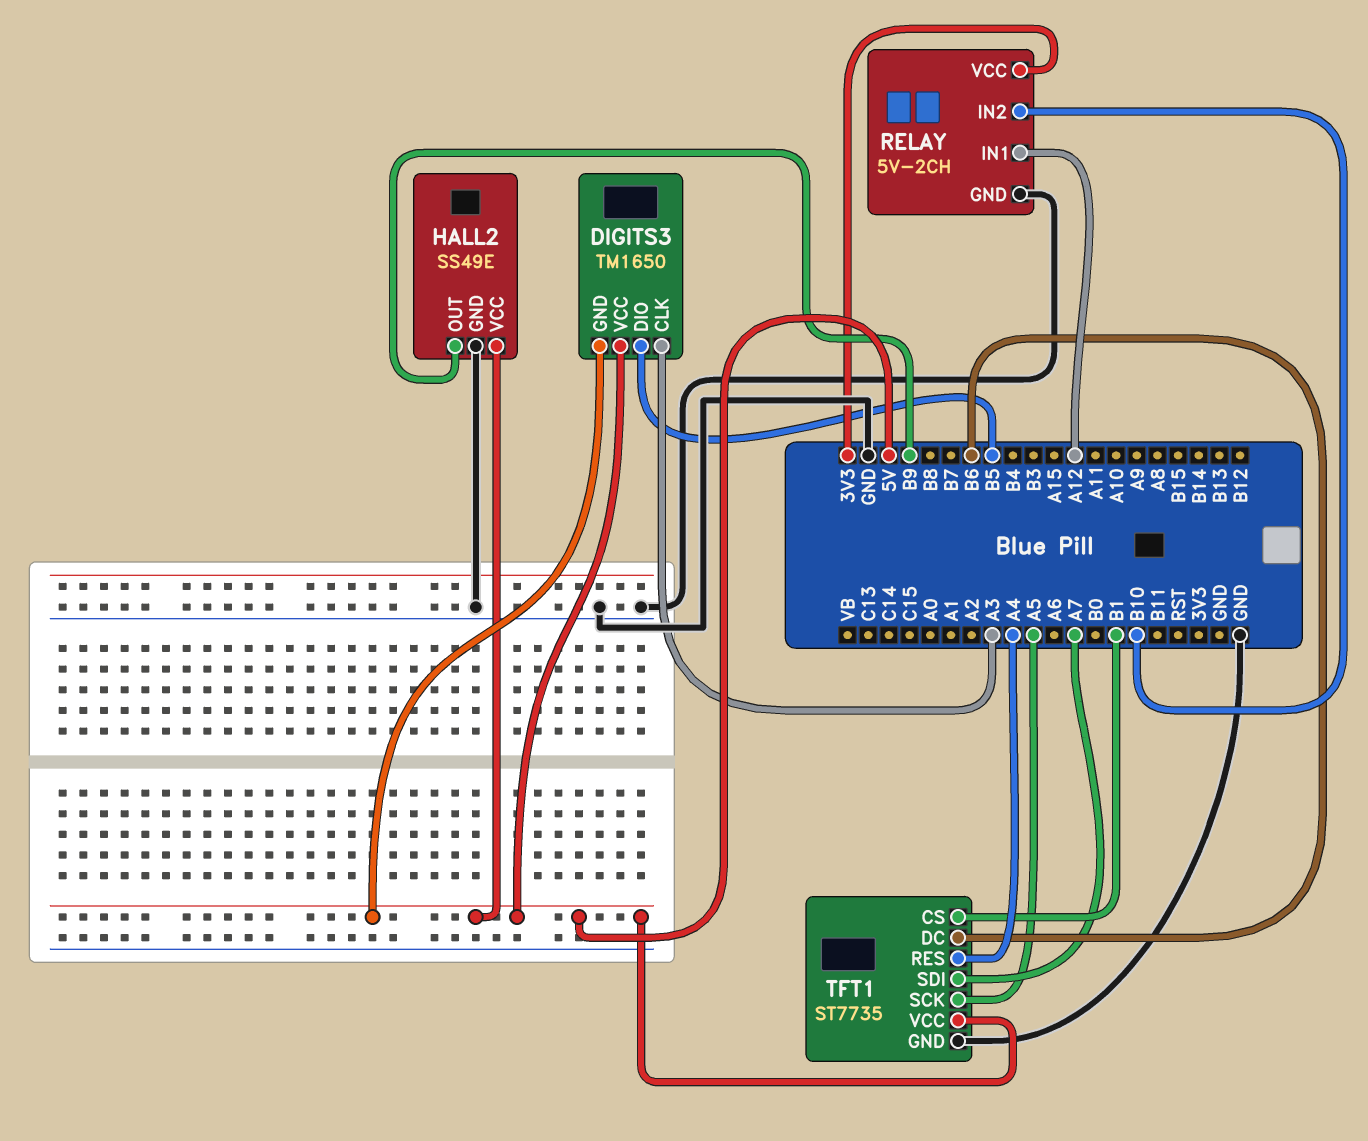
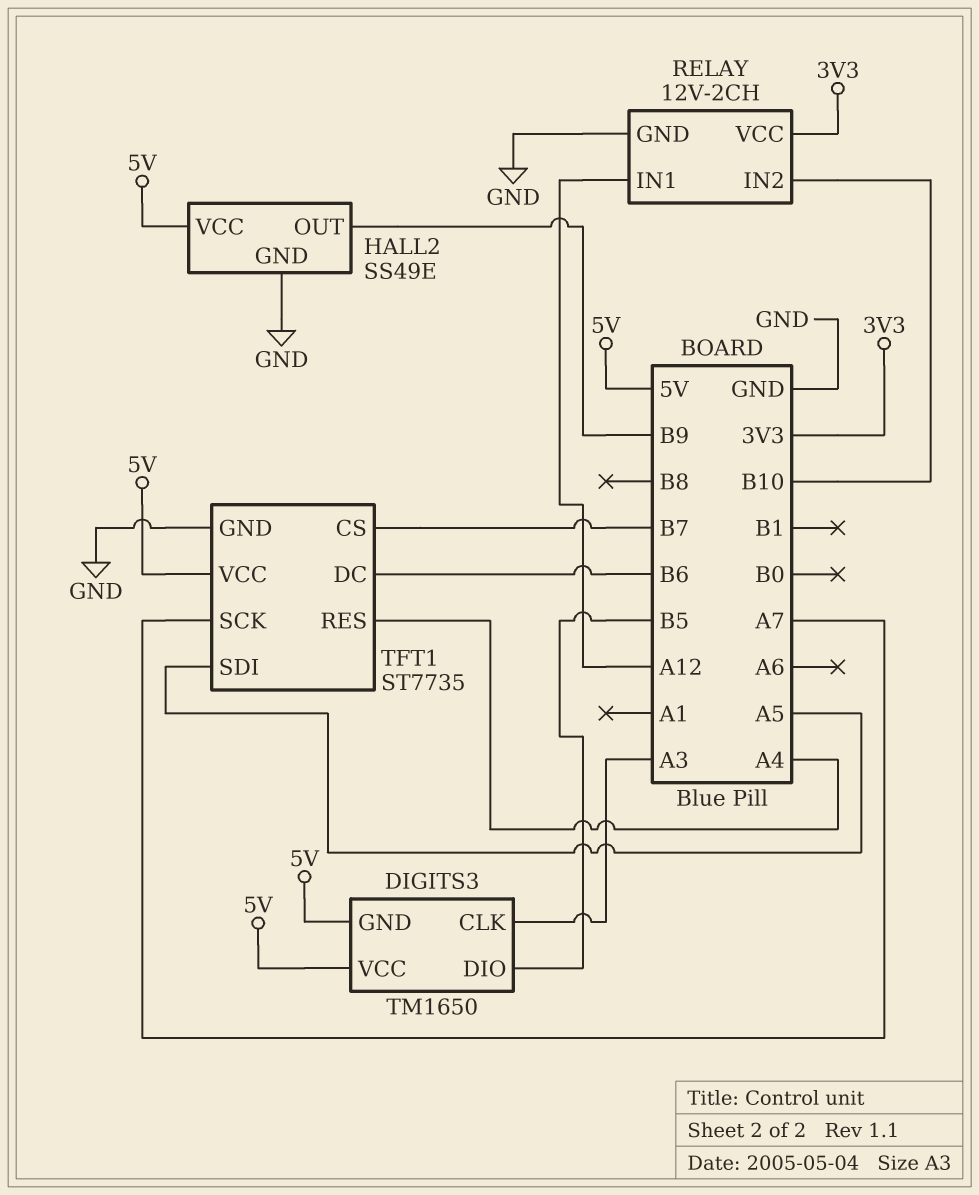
RELAY: 5V-2CH -> 12V-2CH
TFT1 pin CS: B1 -> B7
TFT1 pin SCK: A5 -> A7
TFT1 pin SDI: A7 -> A5

